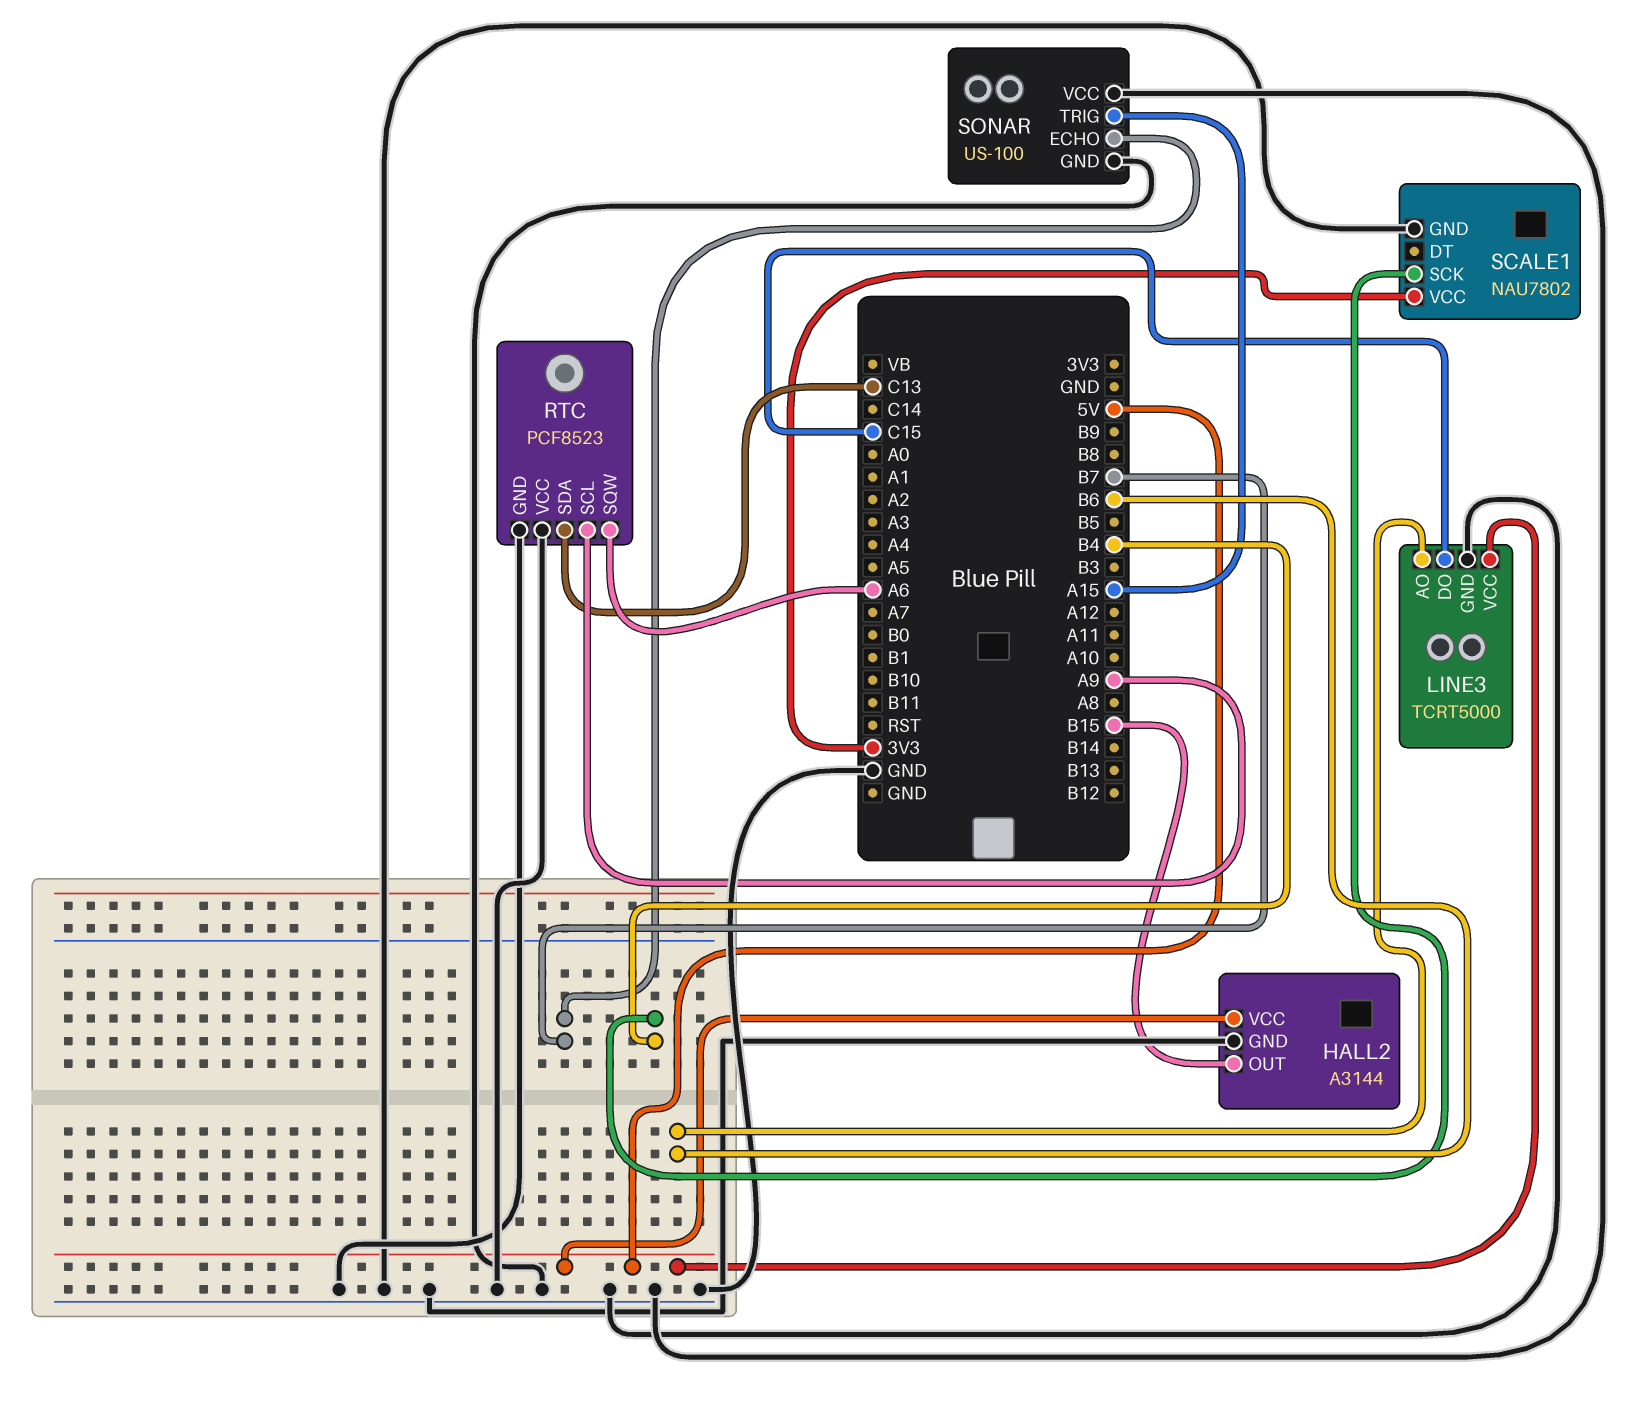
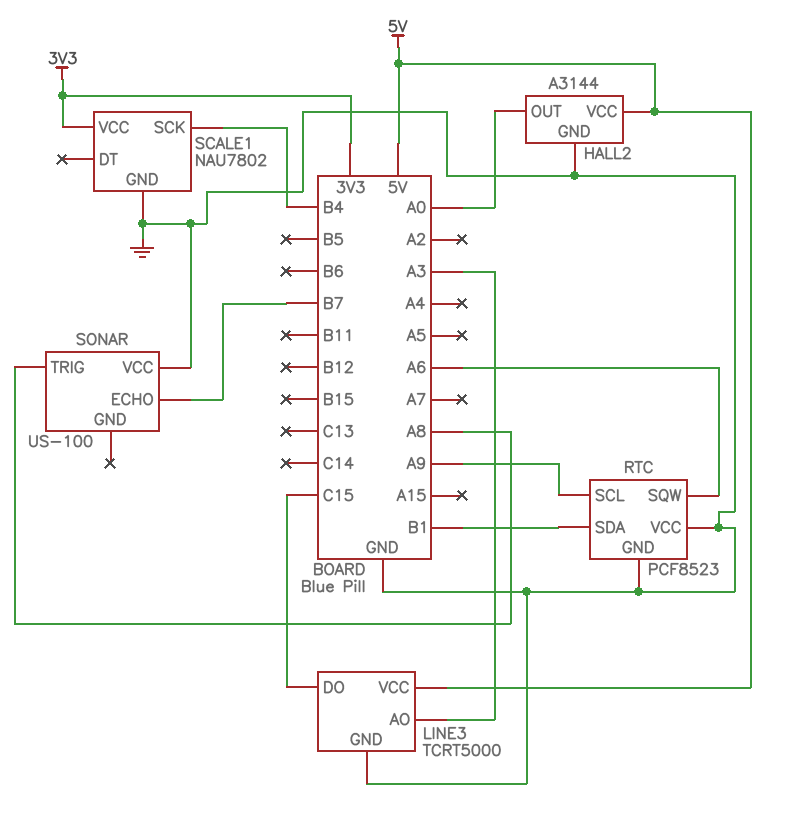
HALL2 pin OUT: B15 -> A0
LINE3 pin AO: B6 -> A3
RTC pin SDA: C13 -> B1
SONAR pin GND: GND -> none
SONAR pin TRIG: A15 -> A8

